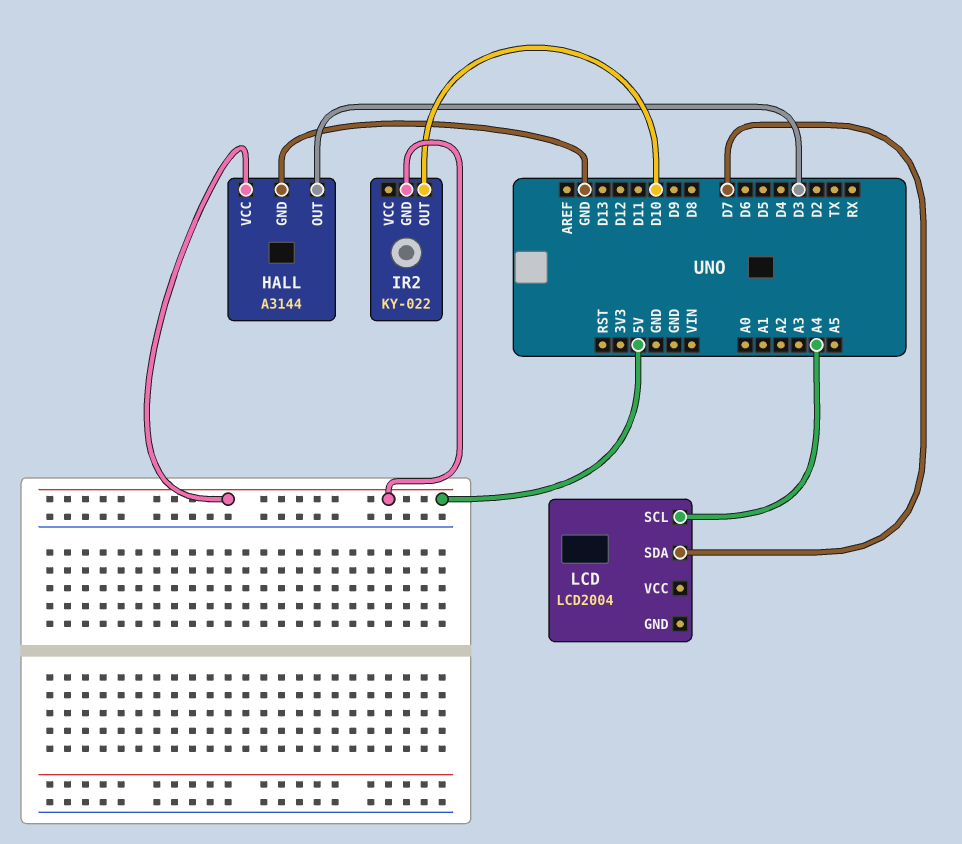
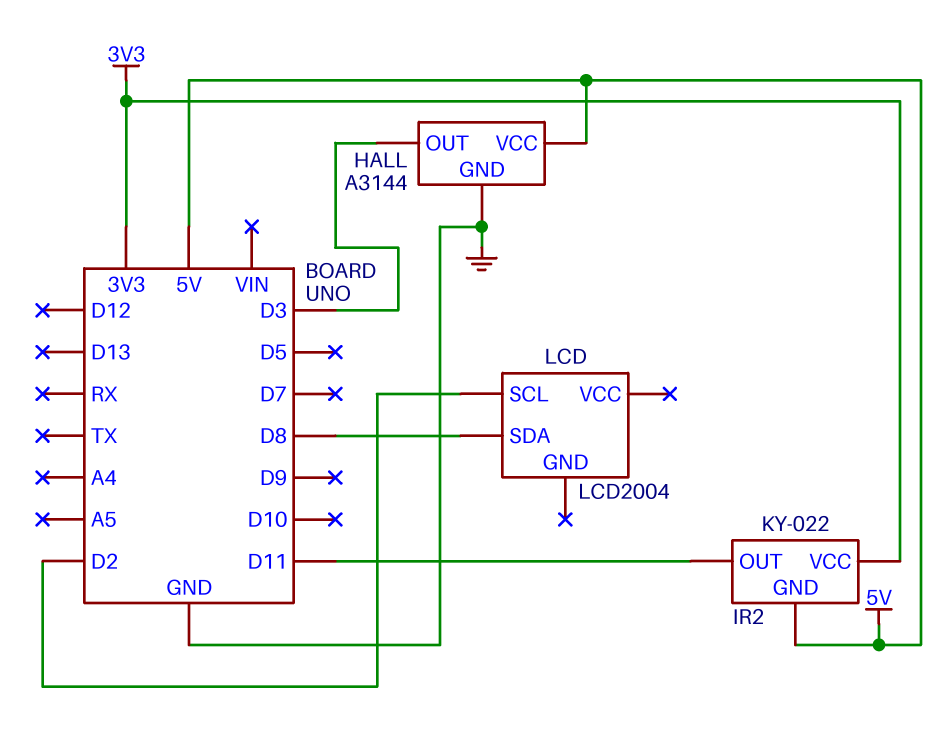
IR2 pin OUT: D10 -> D11
IR2 pin VCC: none -> 3V3
LCD pin SCL: A4 -> D2
LCD pin SDA: D7 -> D8

